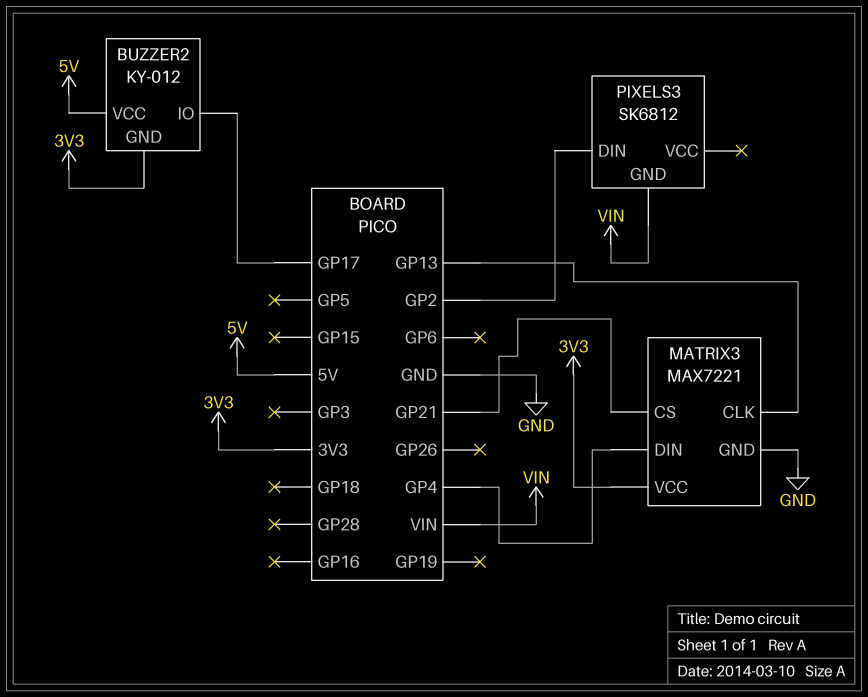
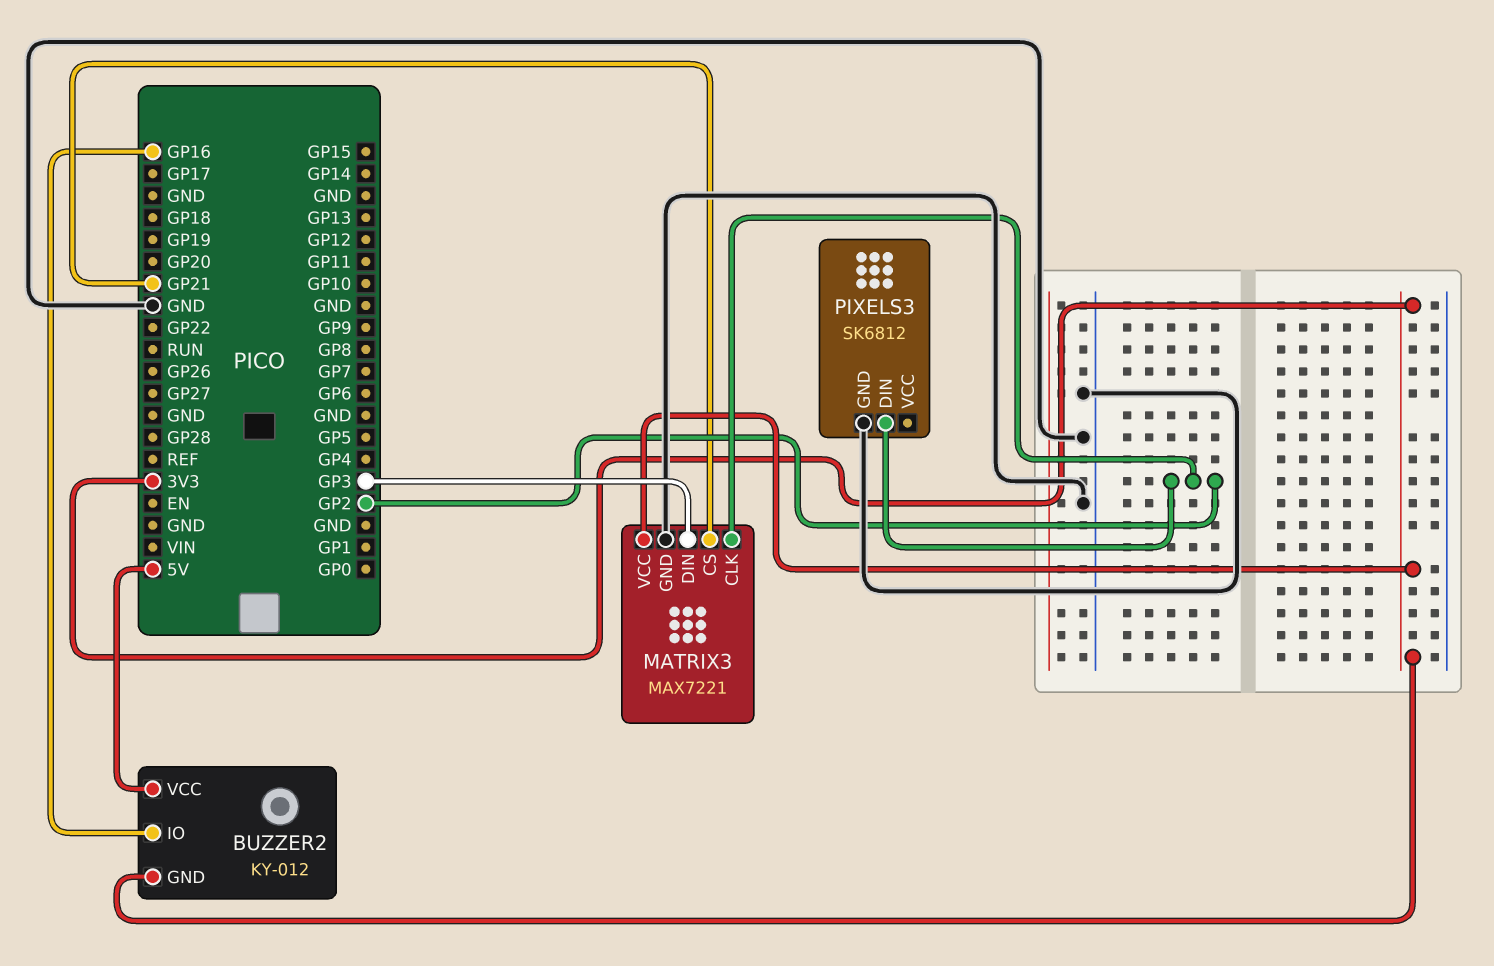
BUZZER2 pin IO: GP17 -> GP16
MATRIX3 pin CLK: GP13 -> GP2
MATRIX3 pin DIN: GP4 -> GP3
PIXELS3 pin GND: VIN -> GND

